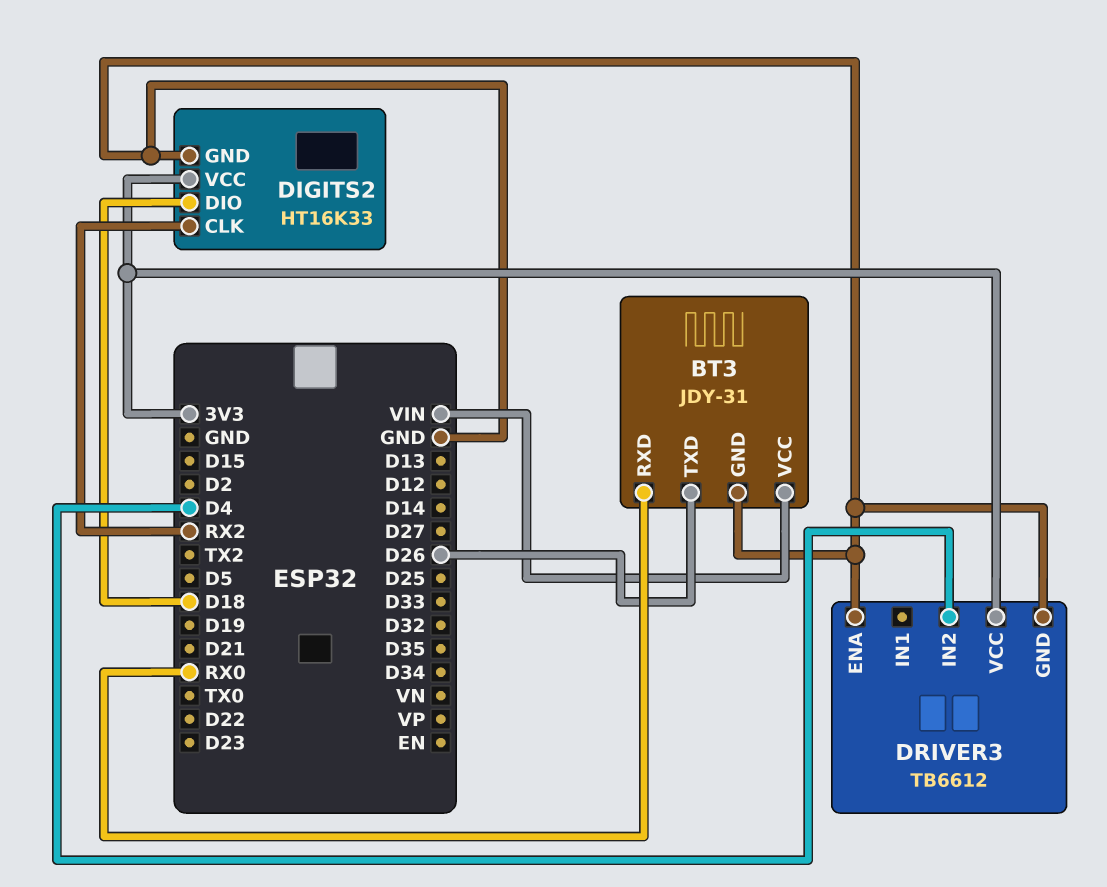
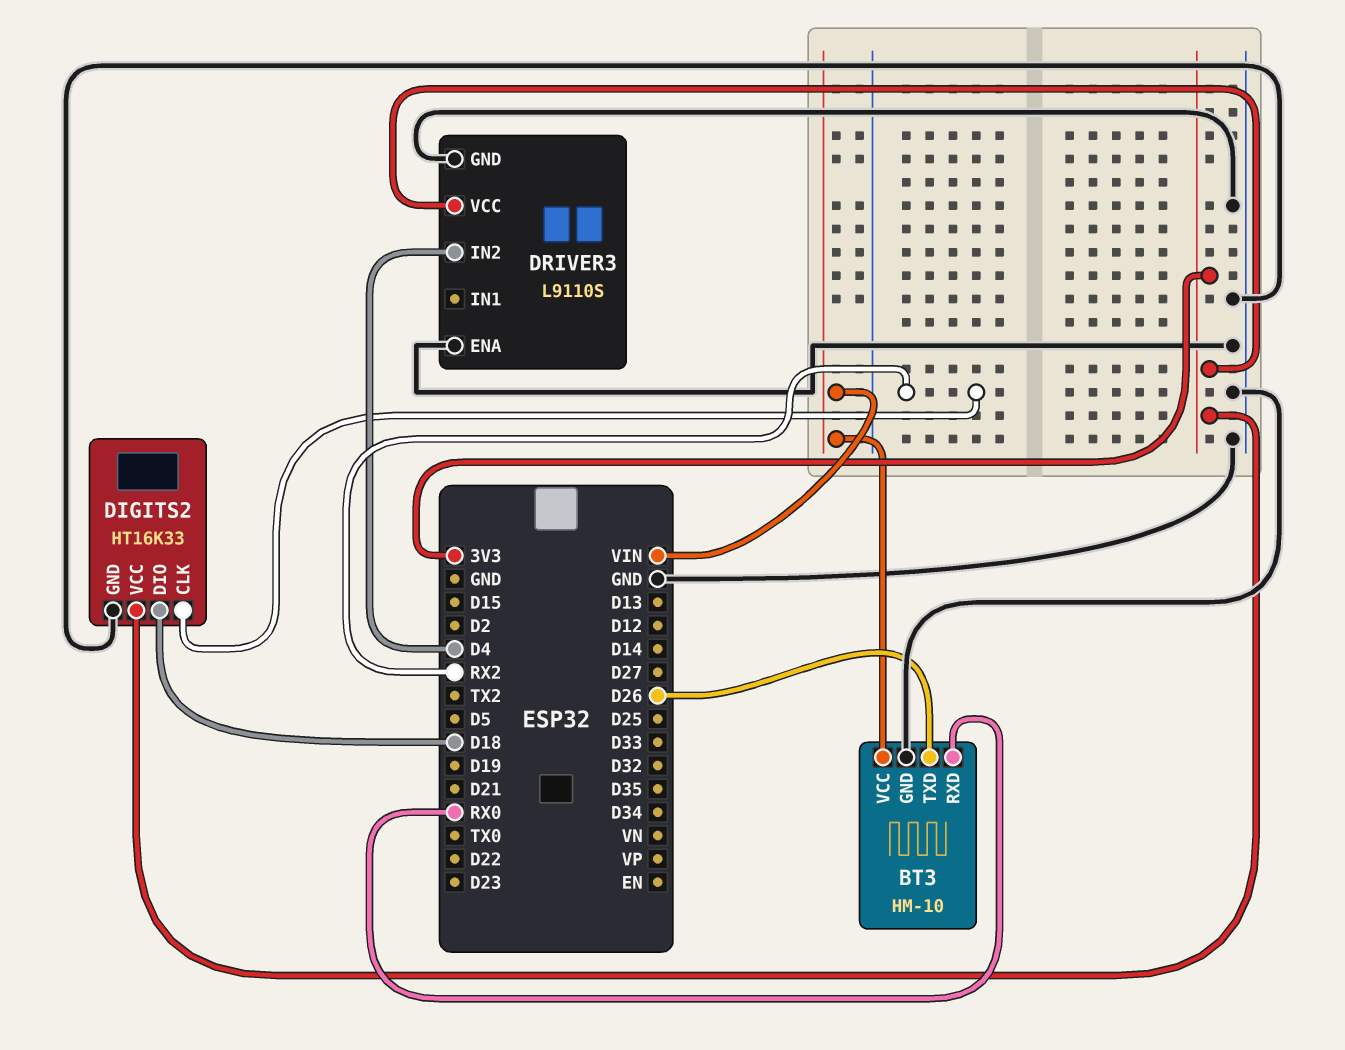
BT3: JDY-31 -> HM-10
DRIVER3: TB6612 -> L9110S

